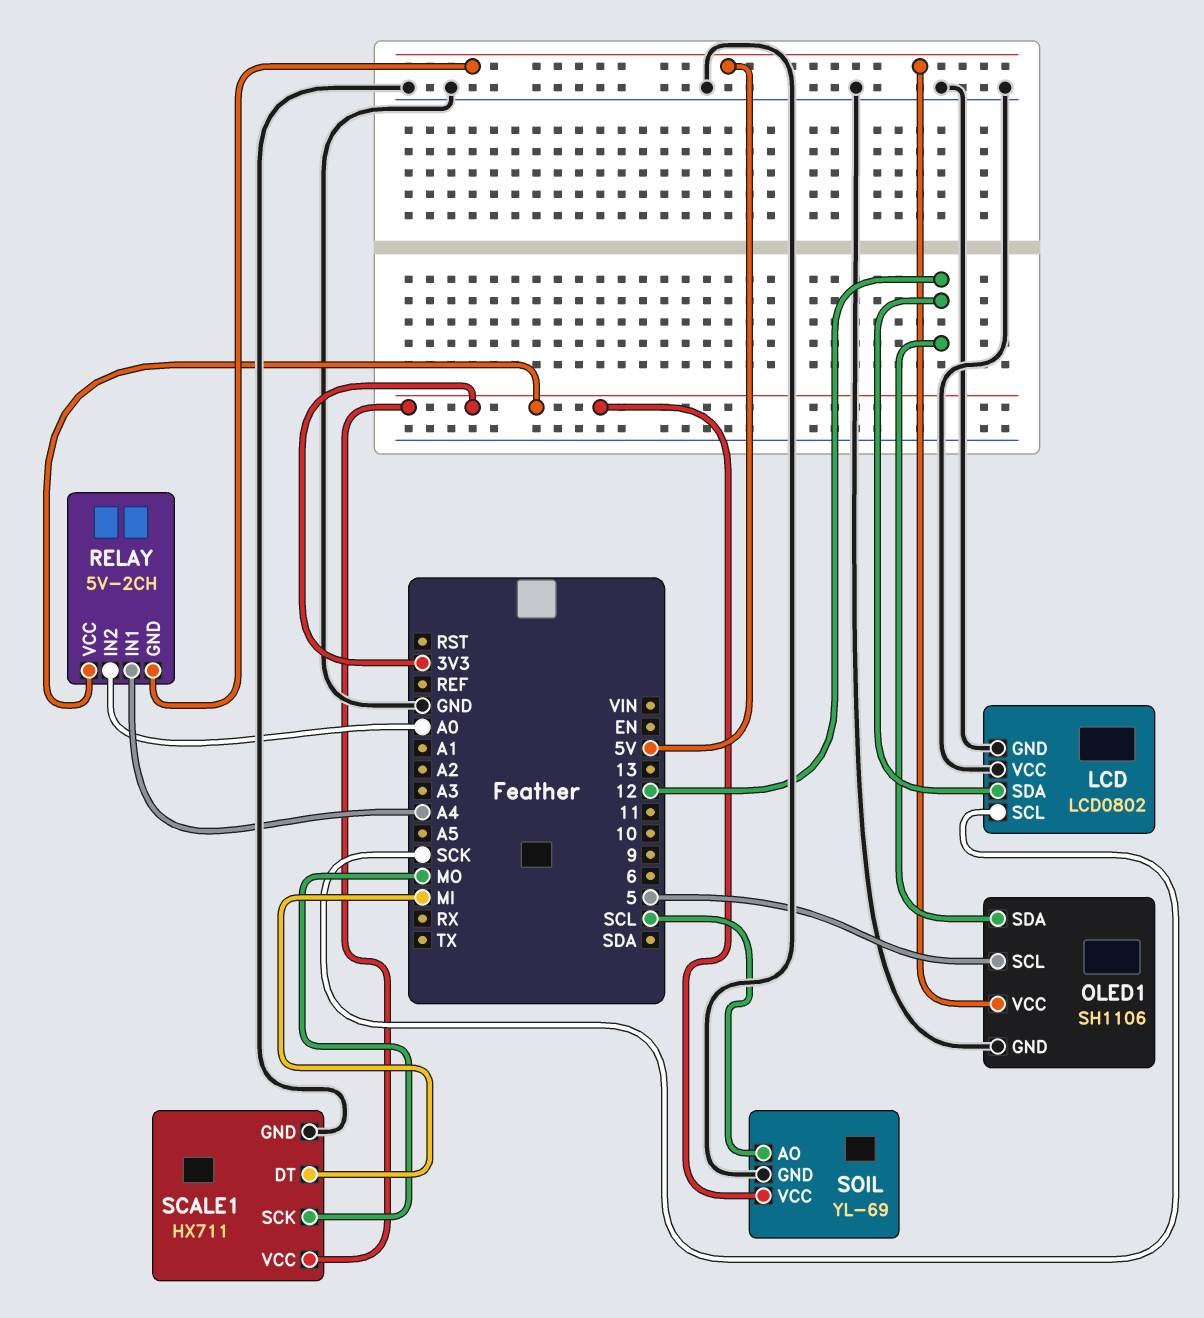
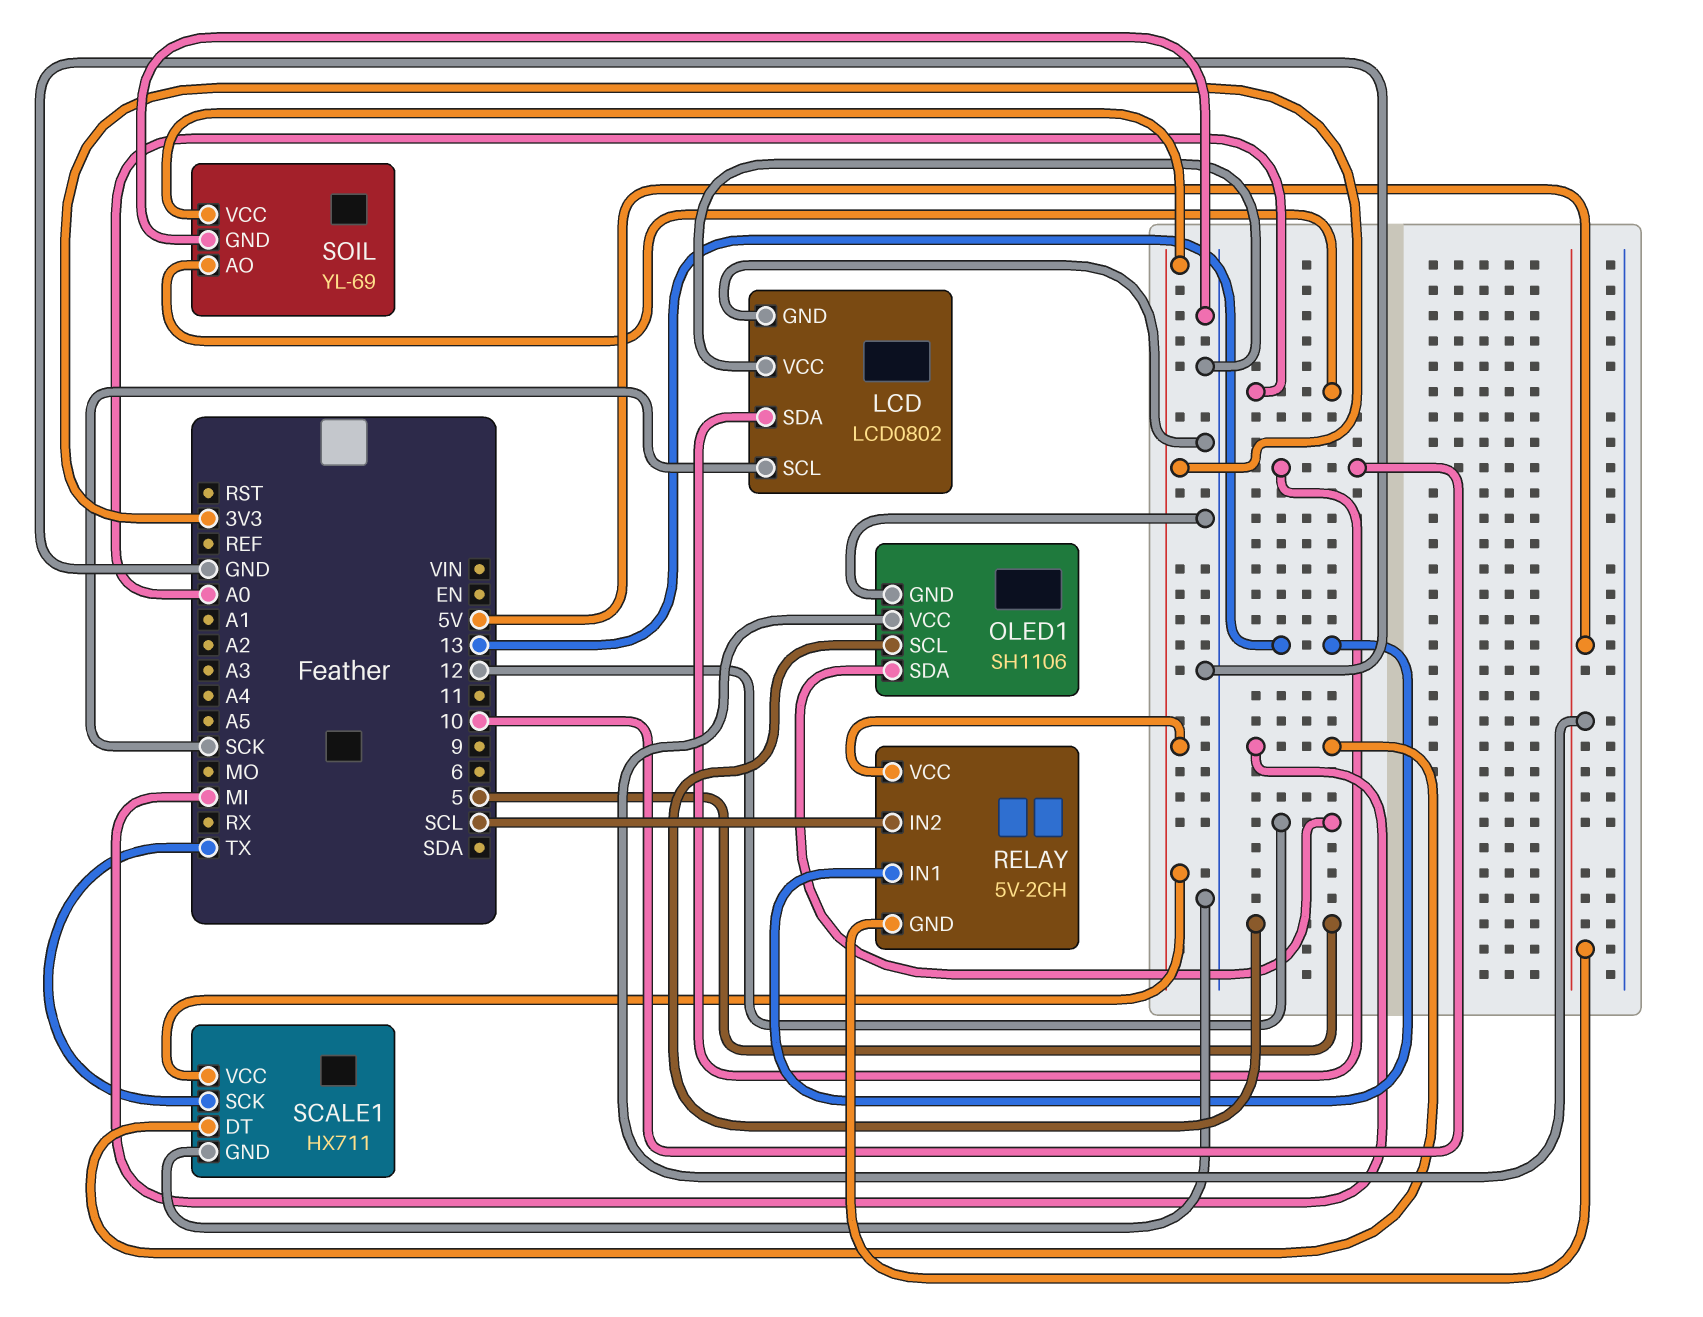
LCD pin SDA: 12 -> 10
RELAY pin IN1: A4 -> 13
RELAY pin IN2: A0 -> SCL
SCALE1 pin SCK: MO -> TX
SOIL pin AO: SCL -> A0

